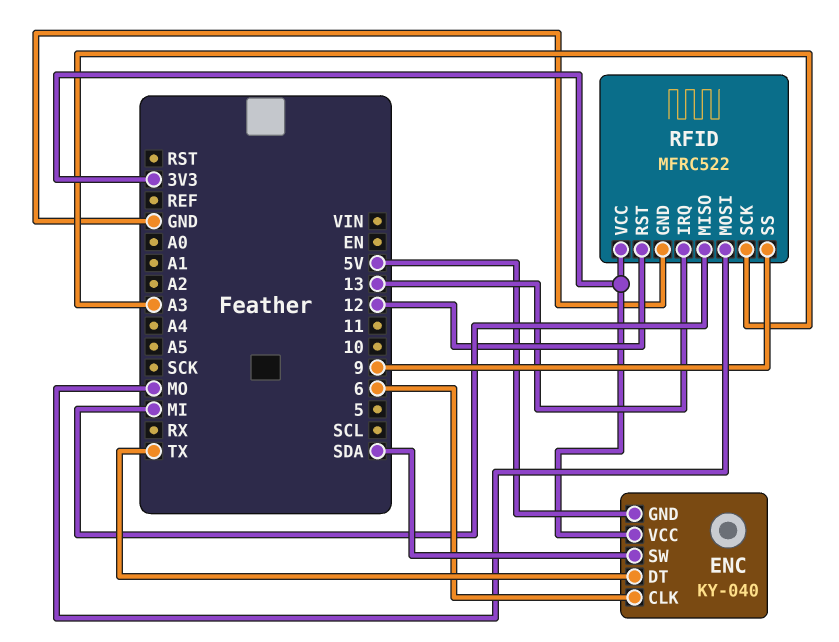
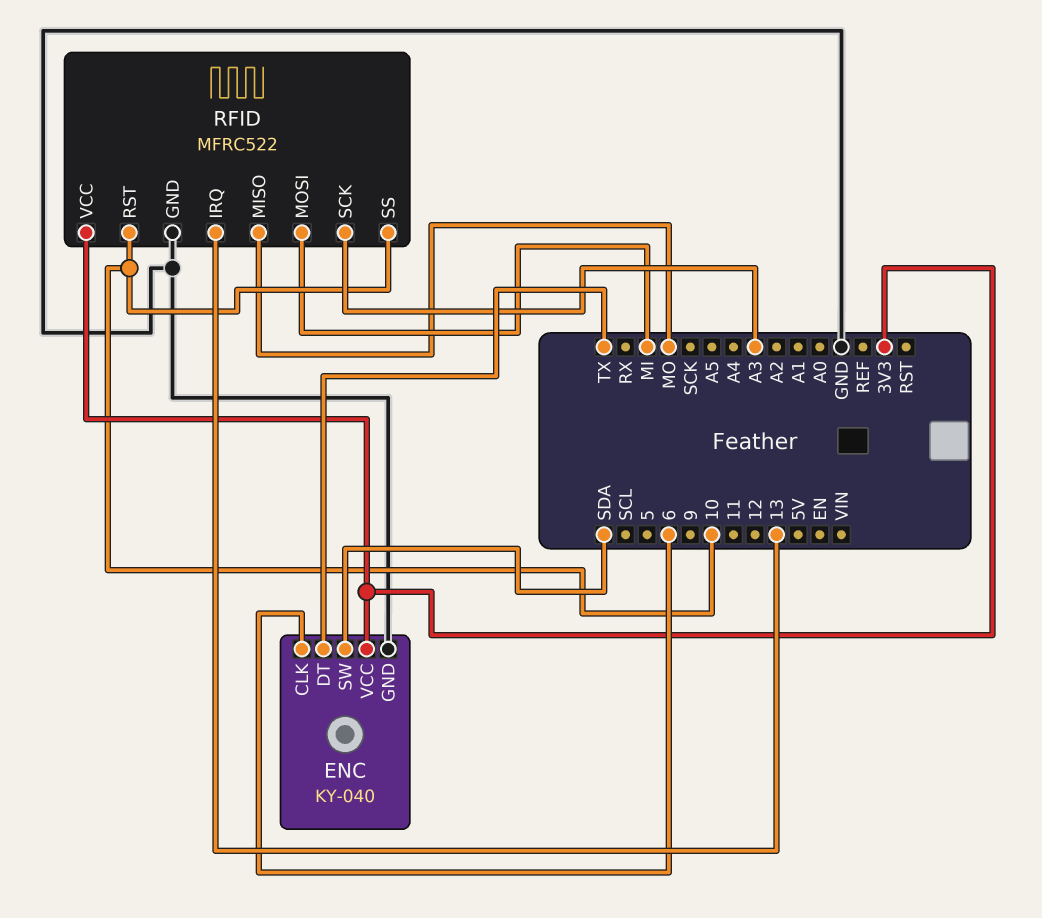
ENC pin GND: 5V -> GND
RFID pin MISO: MI -> MO
RFID pin MOSI: MO -> MI
RFID pin RST: 12 -> 10
RFID pin SS: 9 -> 10

